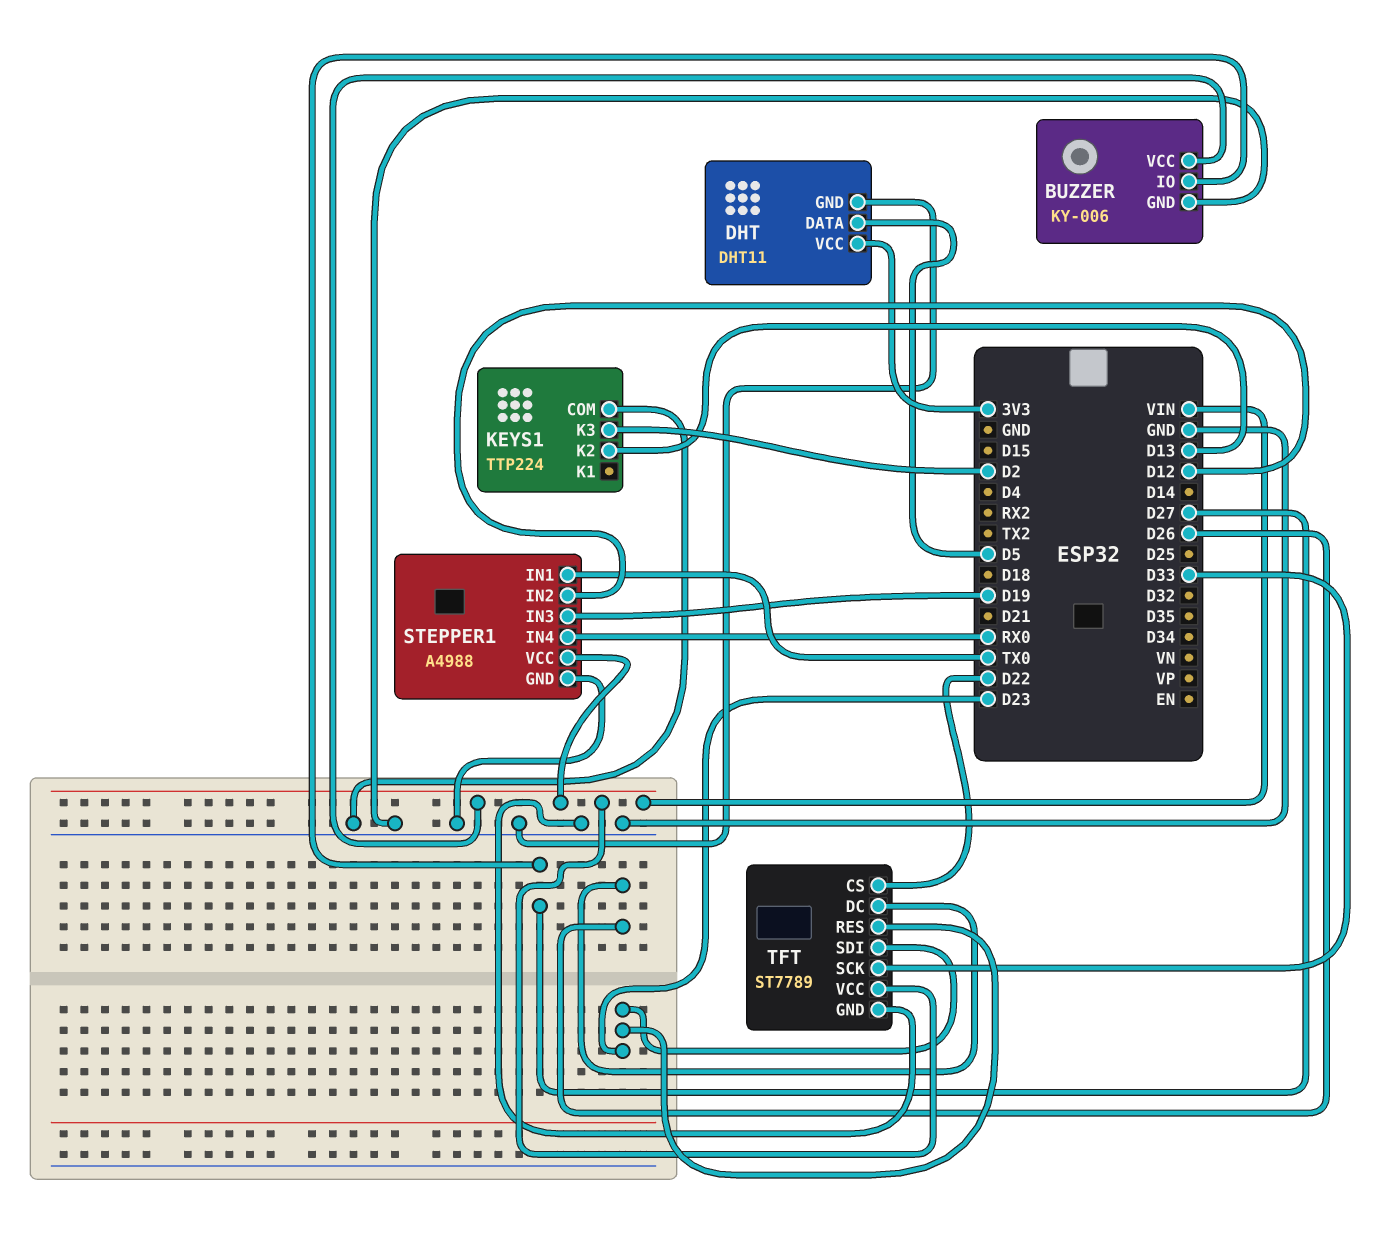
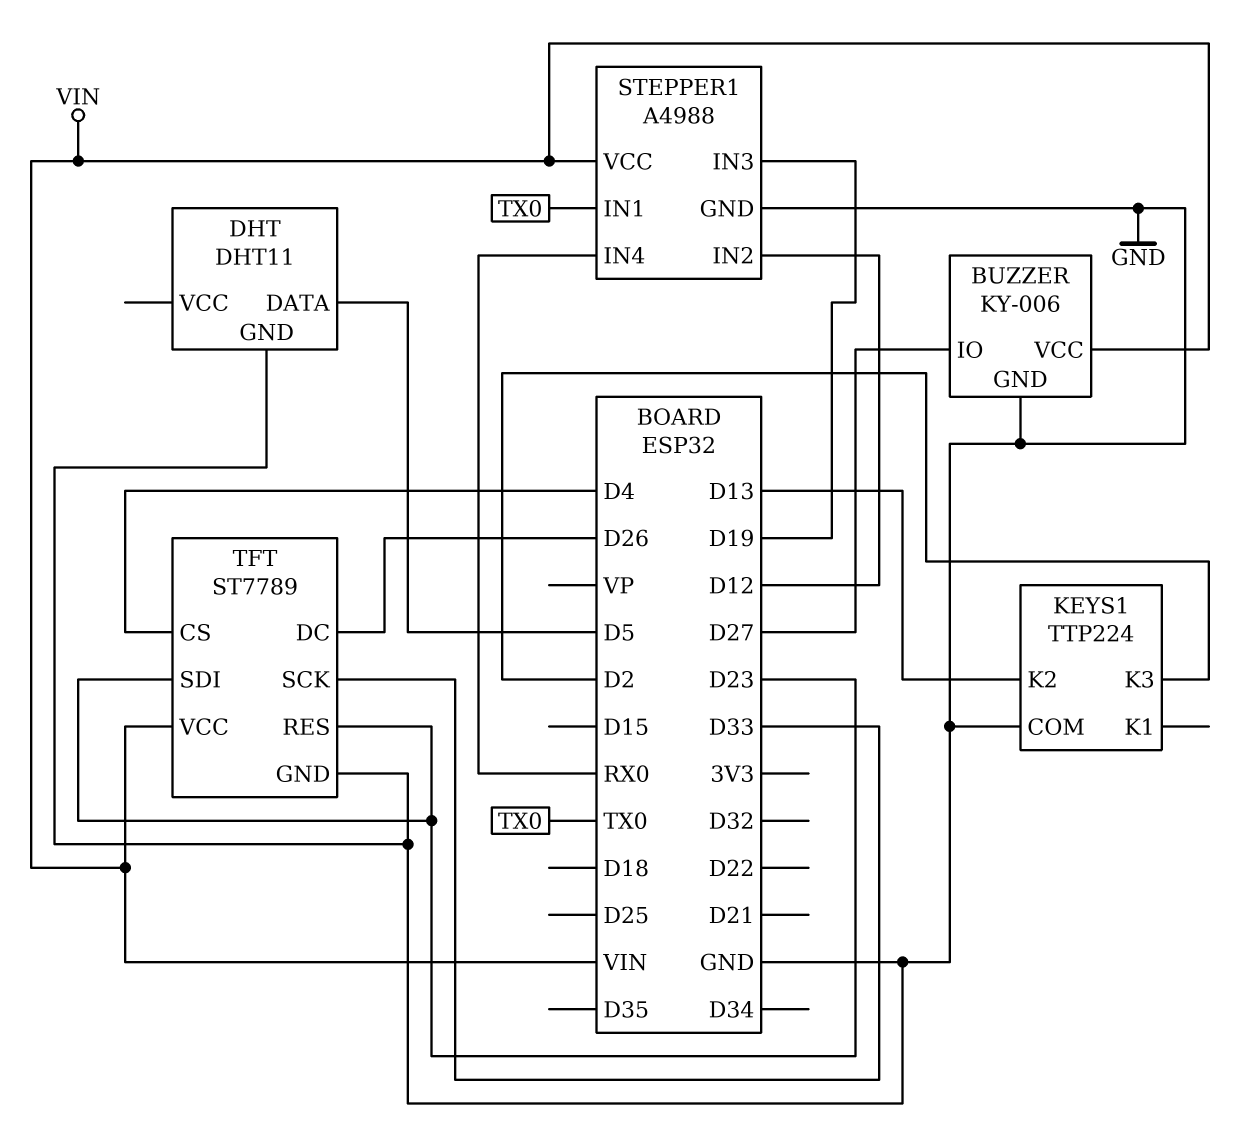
DHT pin VCC: 3V3 -> none
TFT pin CS: D22 -> D4

